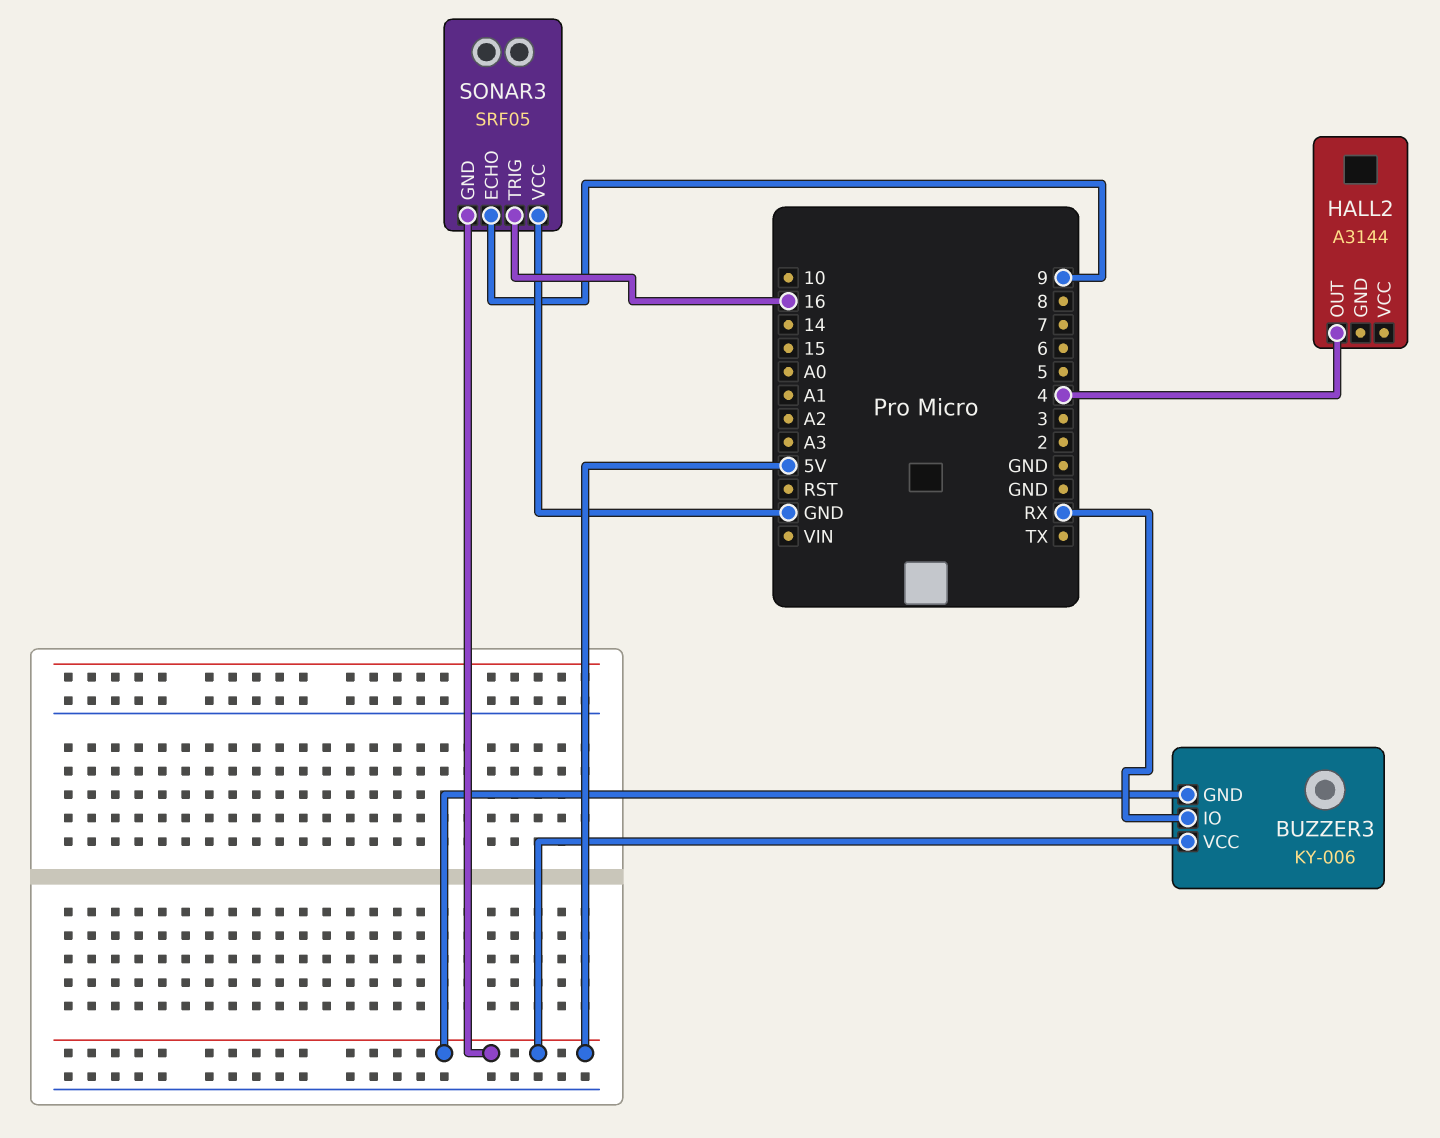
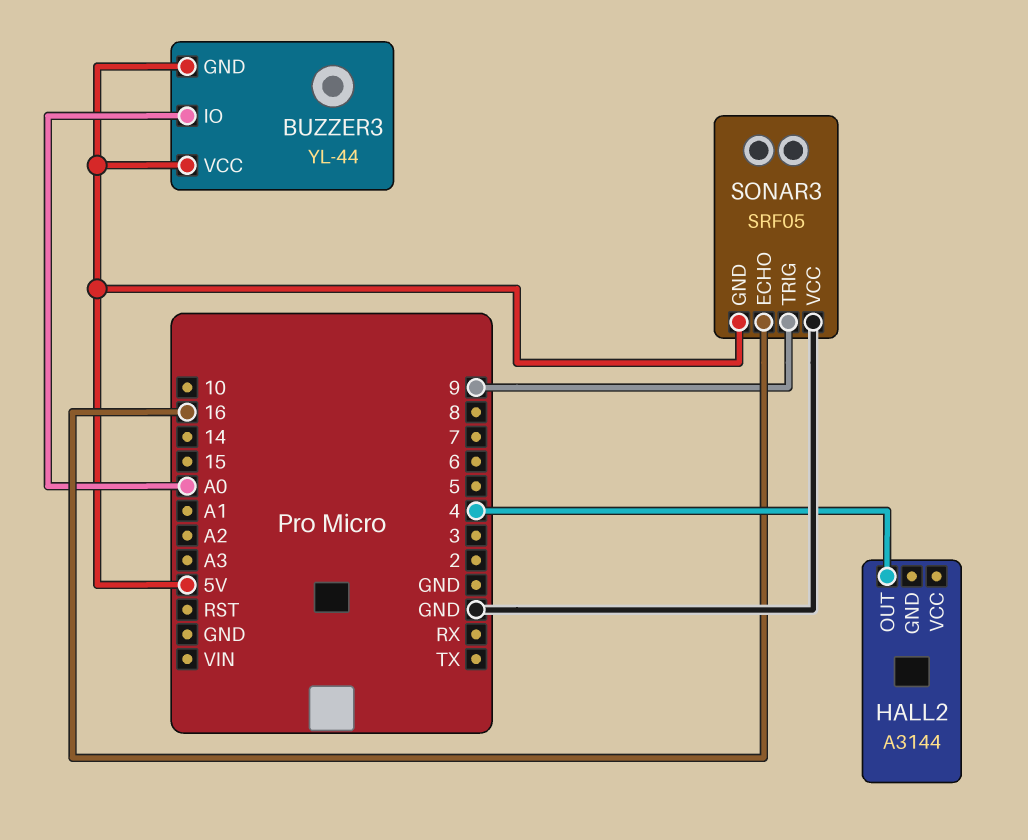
BUZZER3: KY-006 -> YL-44
BUZZER3 pin IO: RX -> A0
SONAR3 pin ECHO: 9 -> 16
SONAR3 pin TRIG: 16 -> 9

